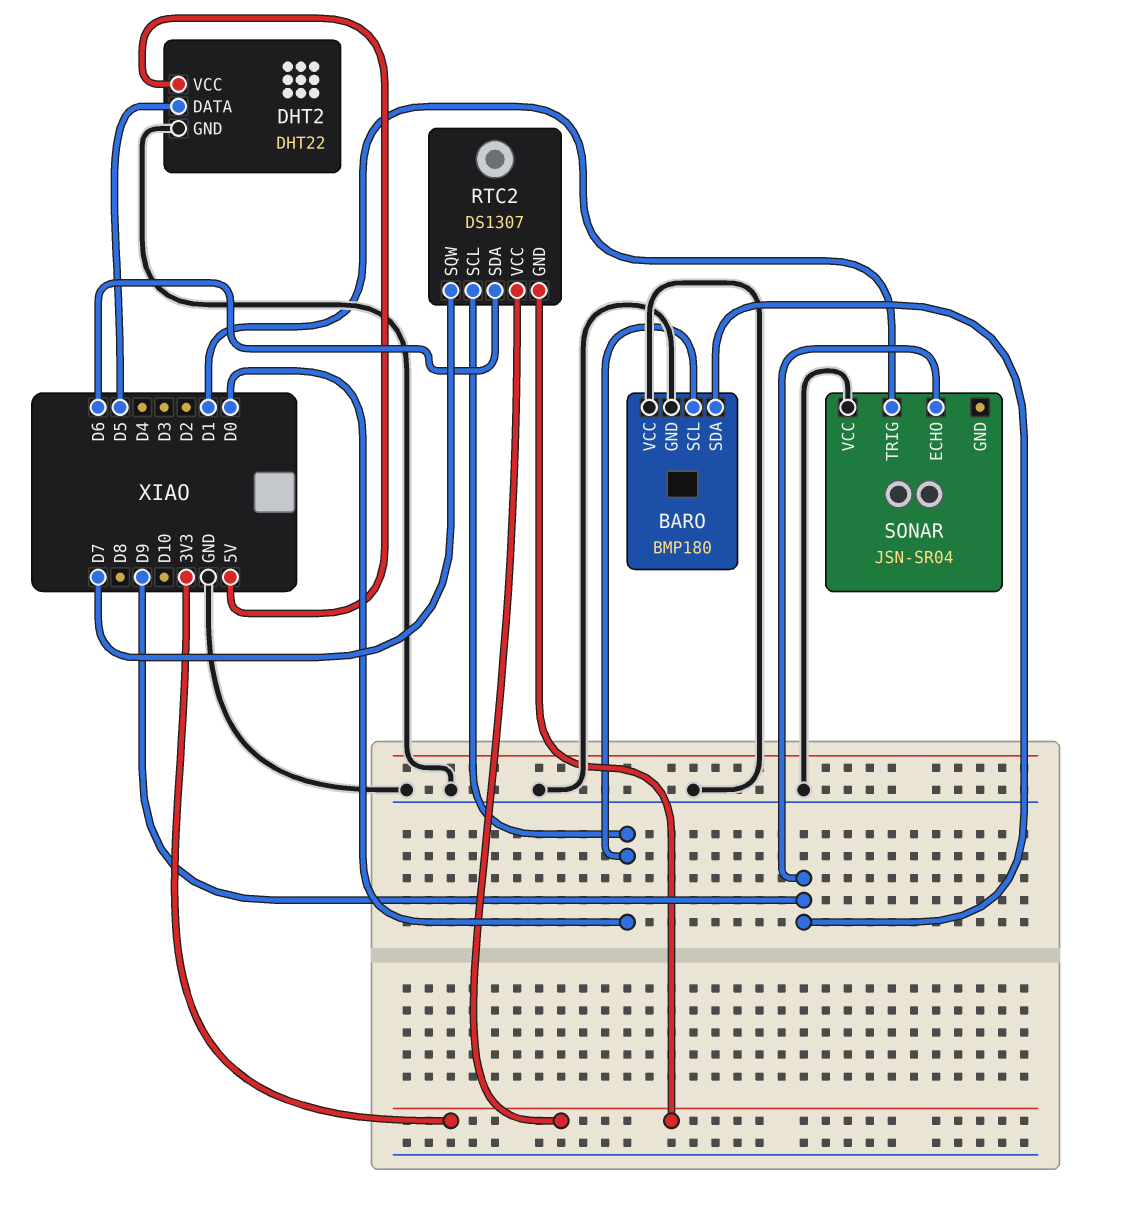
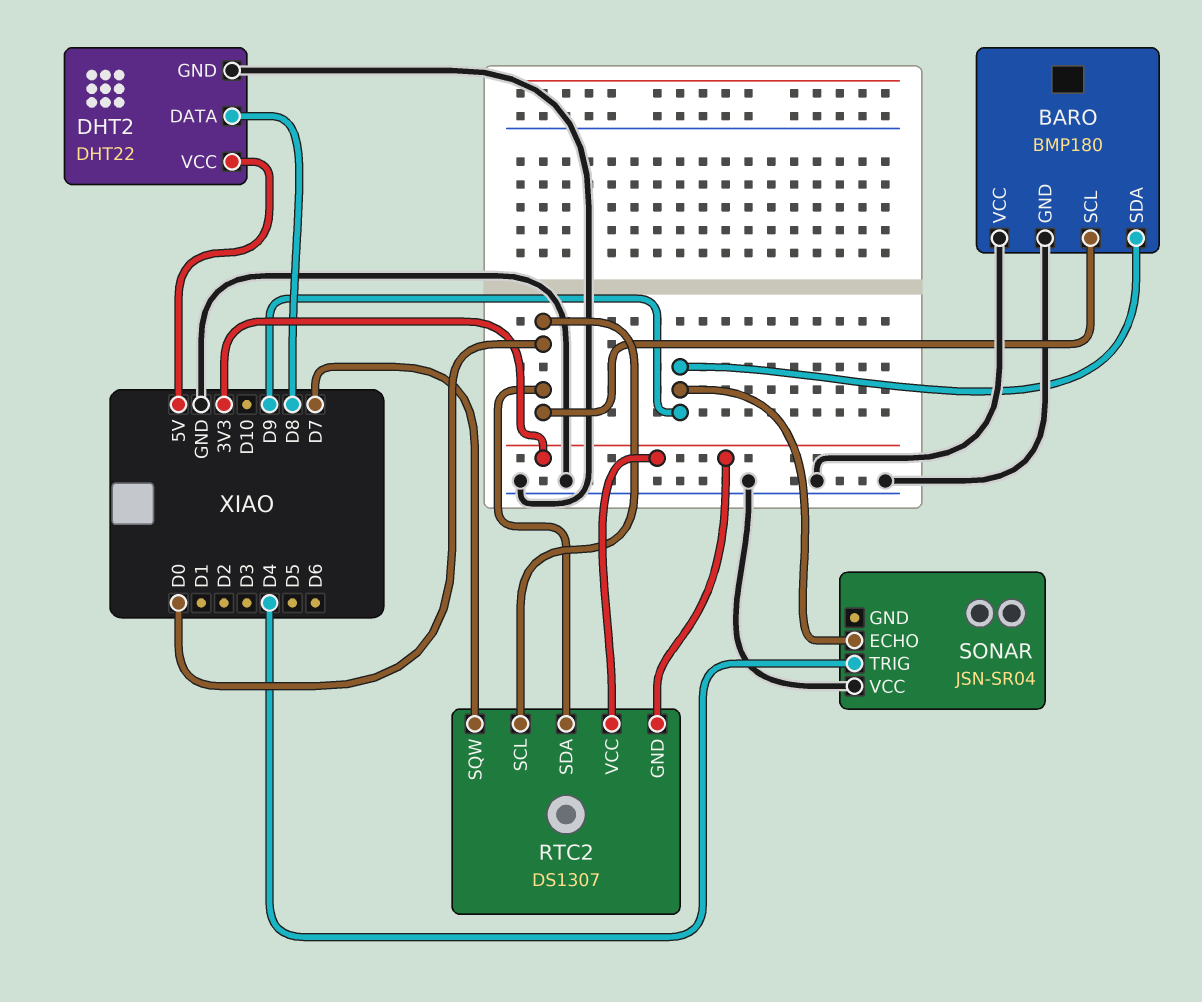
DHT2 pin DATA: D5 -> D8
RTC2 pin SDA: D6 -> D0
SONAR pin TRIG: D1 -> D4

